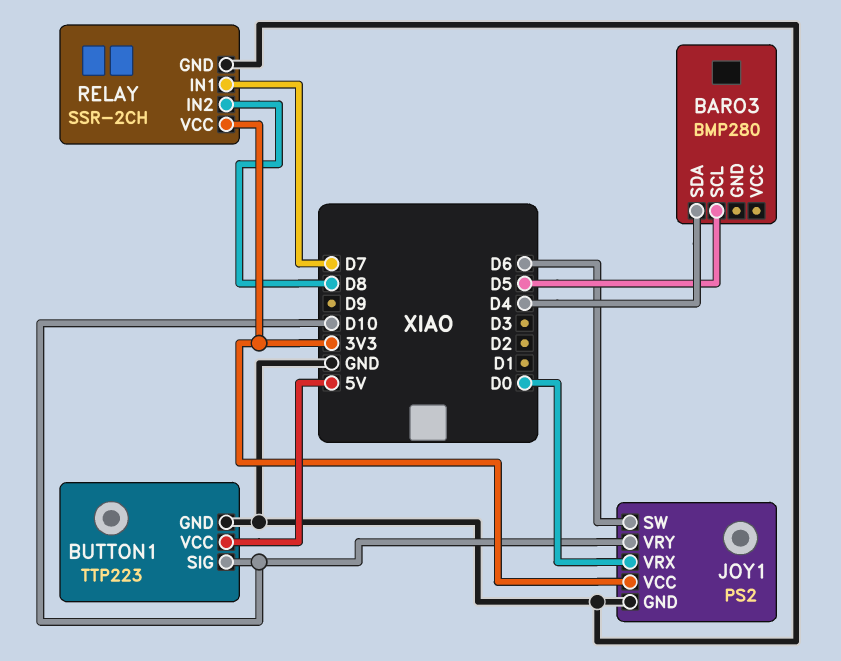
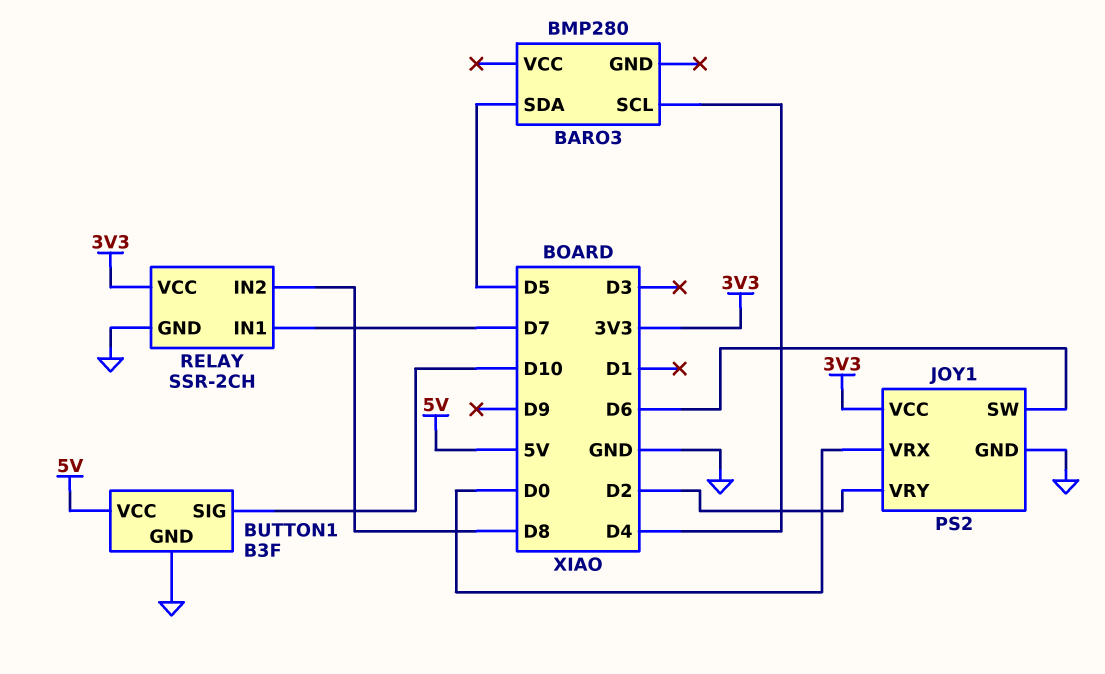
BARO3 pin SCL: D5 -> D4
BARO3 pin SDA: D4 -> D5
BUTTON1: TTP223 -> B3F
JOY1 pin VRY: D10 -> D2

